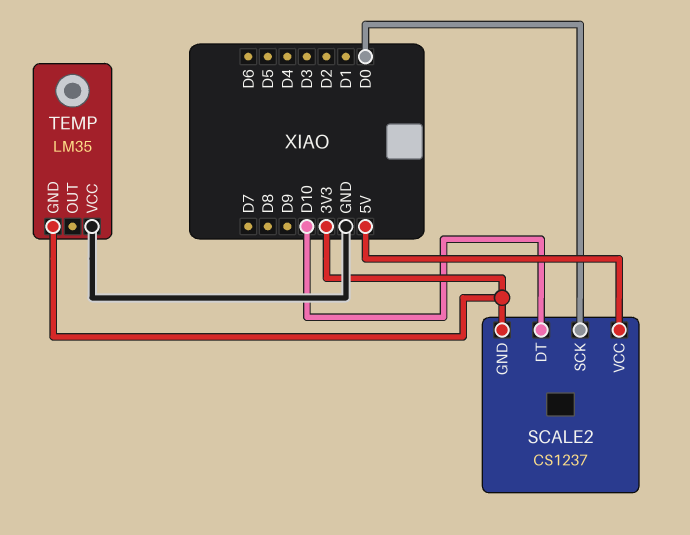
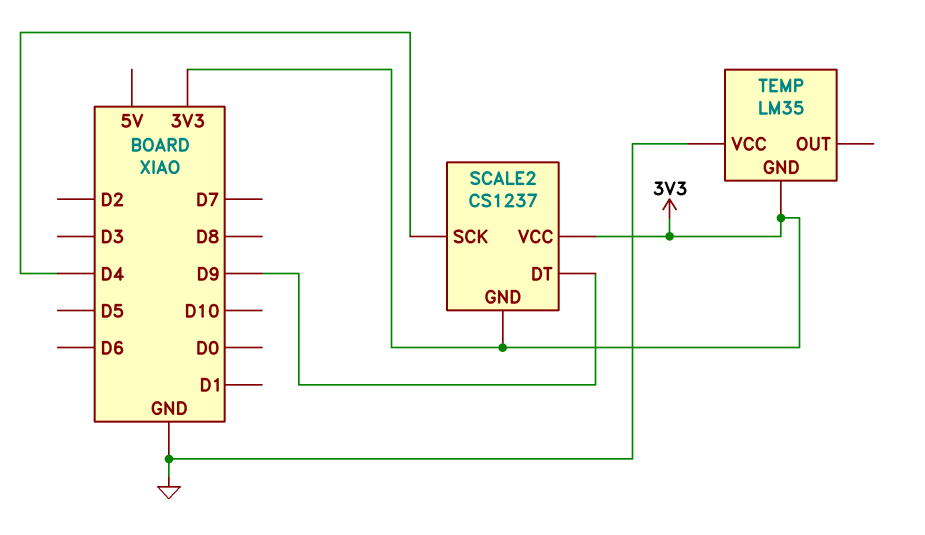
SCALE2 pin DT: D10 -> D9
SCALE2 pin SCK: D0 -> D4
SCALE2 pin VCC: 5V -> 3V3

